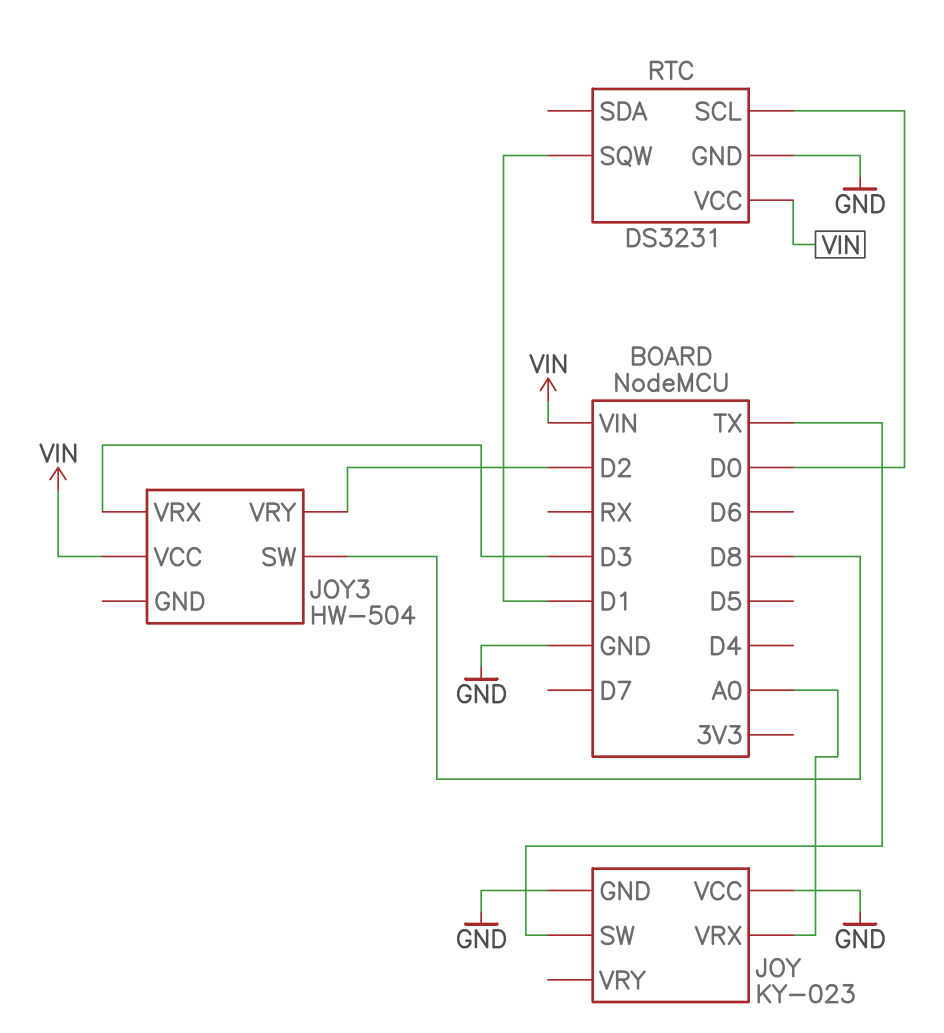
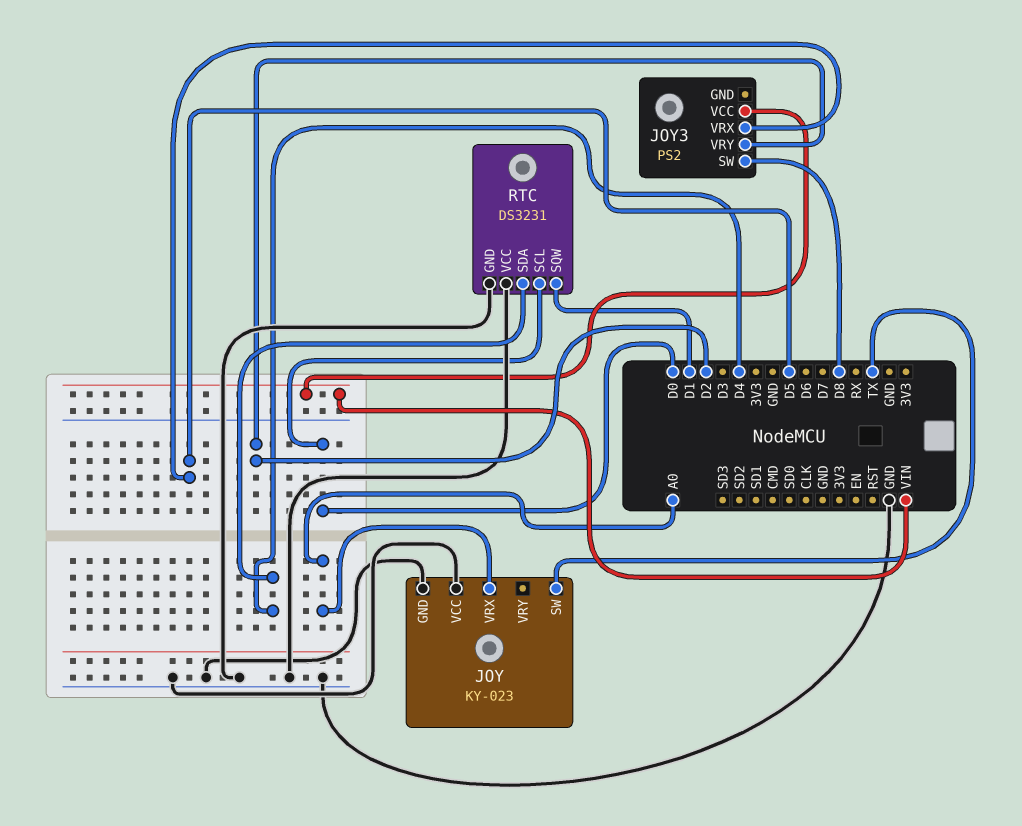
JOY3: HW-504 -> PS2
JOY3 pin VRX: D3 -> D5
RTC pin SDA: none -> D4
RTC pin VCC: VIN -> GND

